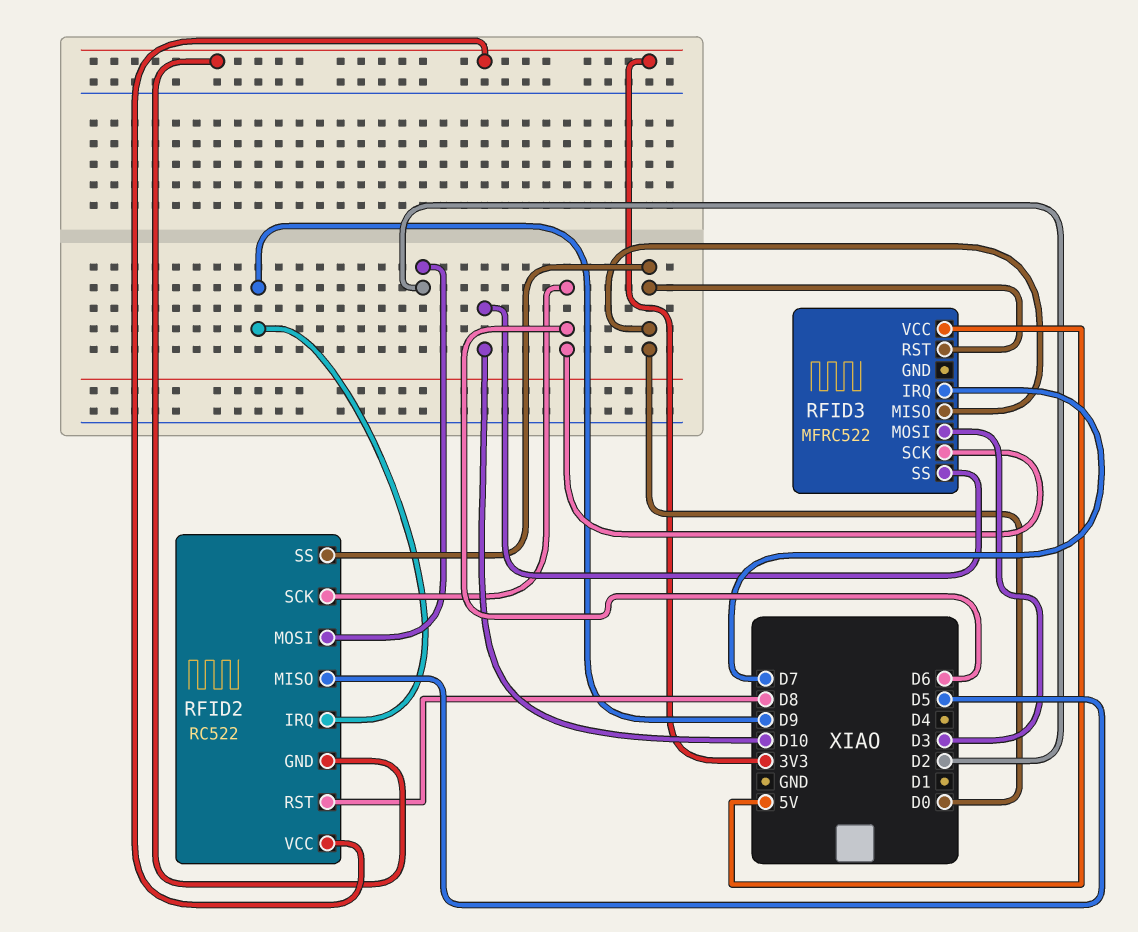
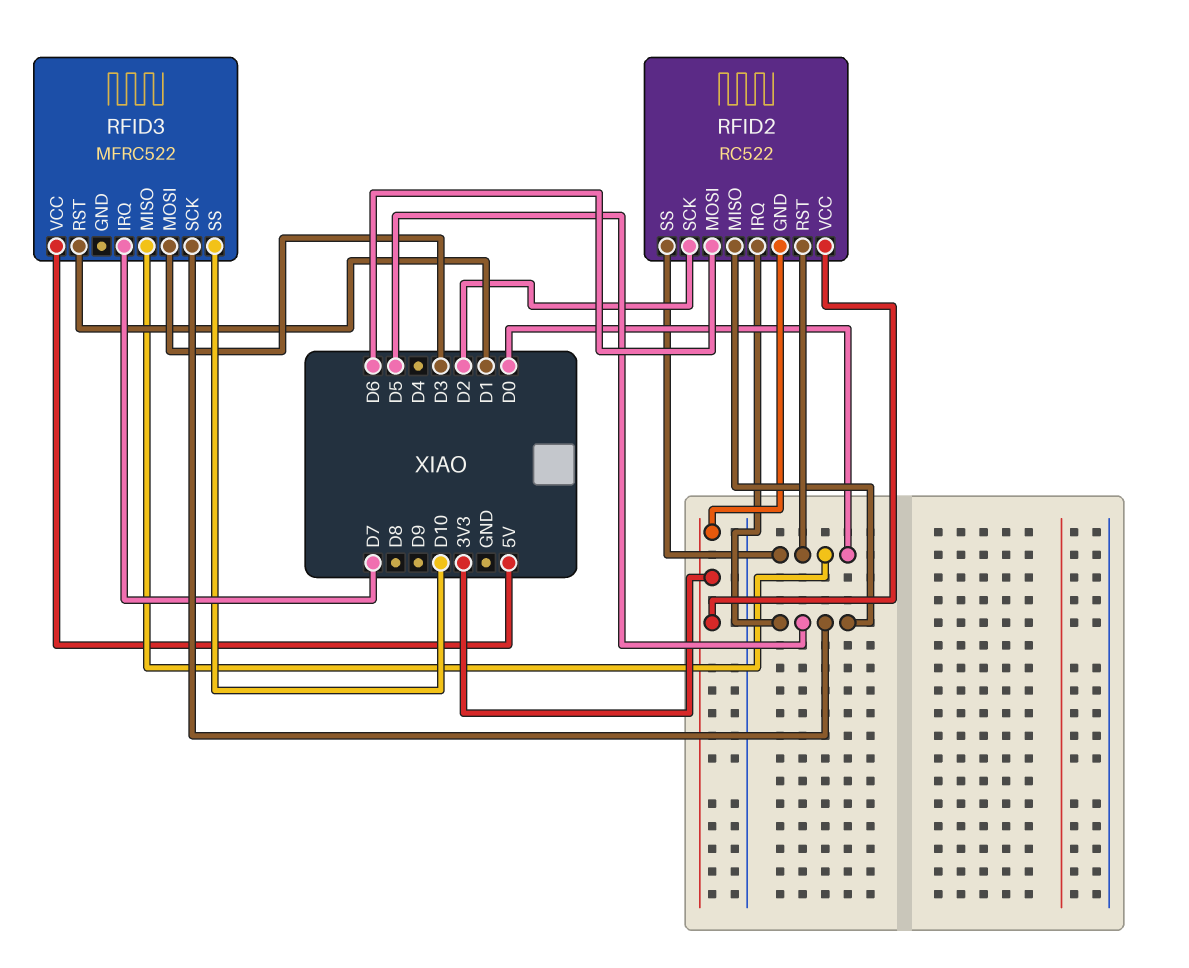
RFID2 pin IRQ: D9 -> D5
RFID2 pin MOSI: D2 -> D6
RFID2 pin RST: D8 -> D0
RFID2 pin SCK: D6 -> D2
RFID3 pin RST: D0 -> D1
RFID3 pin SCK: D6 -> D5

